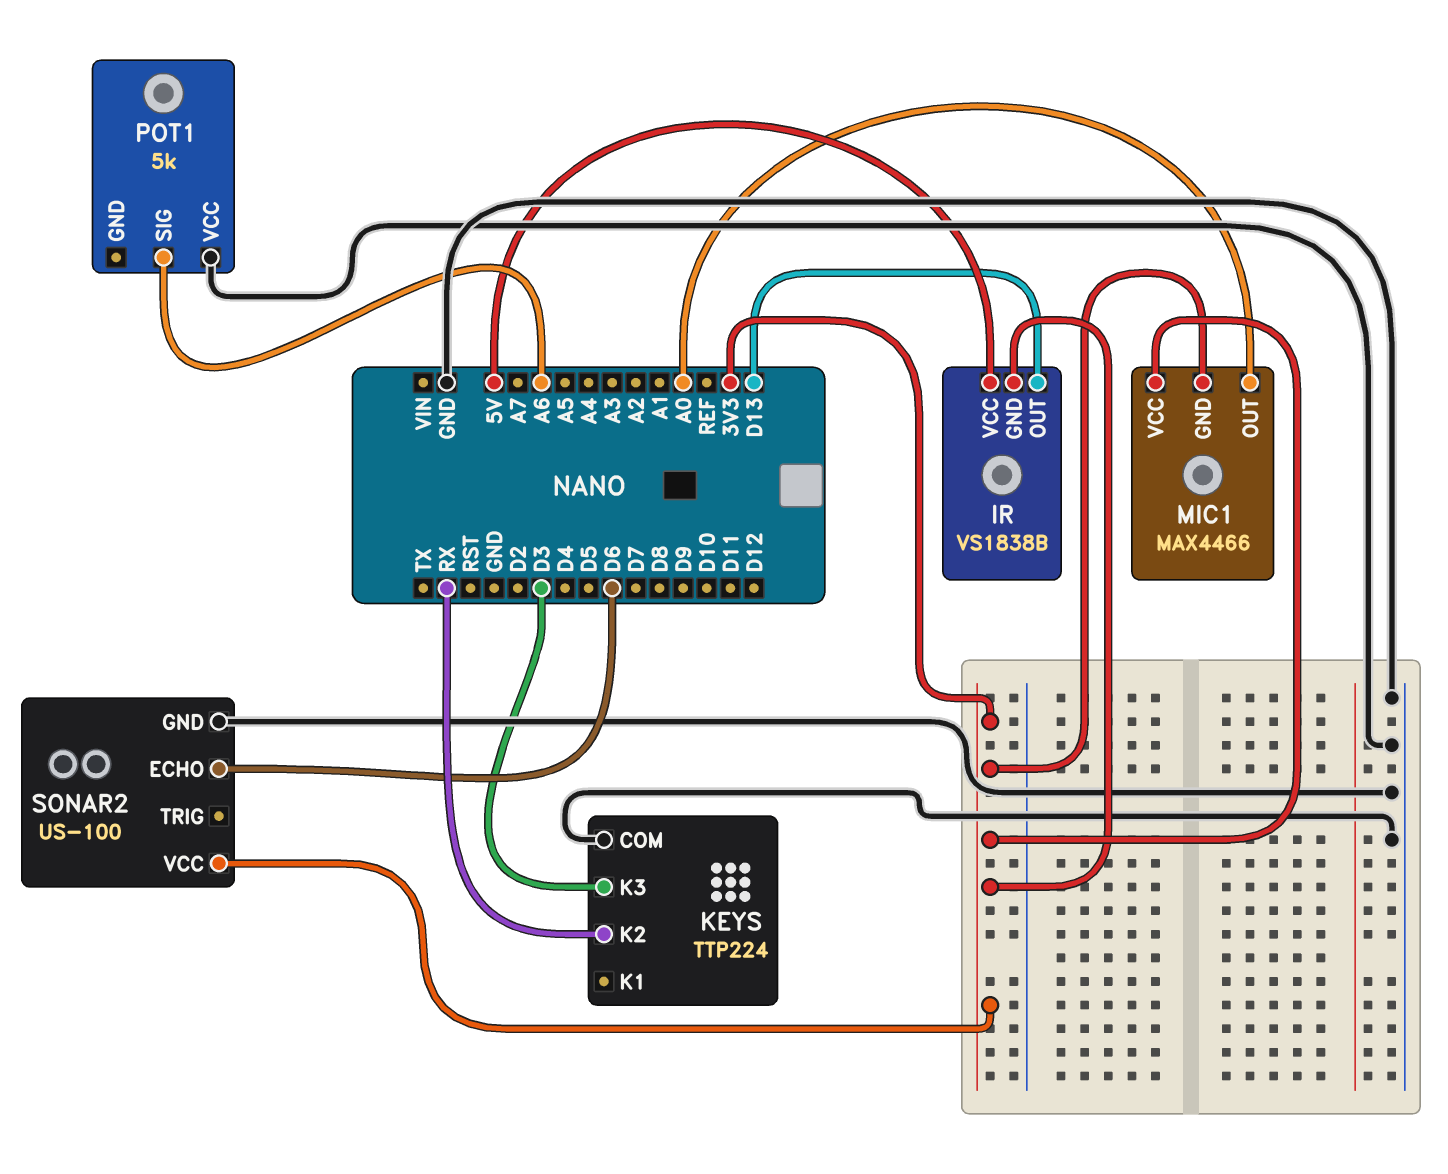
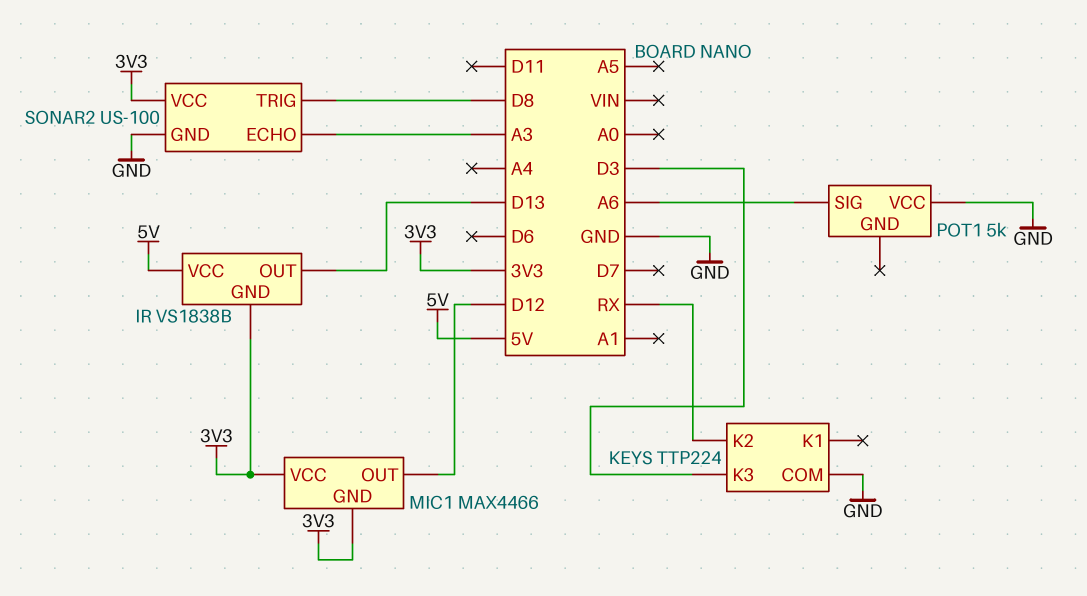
MIC1 pin OUT: A0 -> D12
SONAR2 pin ECHO: D6 -> A3
SONAR2 pin TRIG: none -> D8

